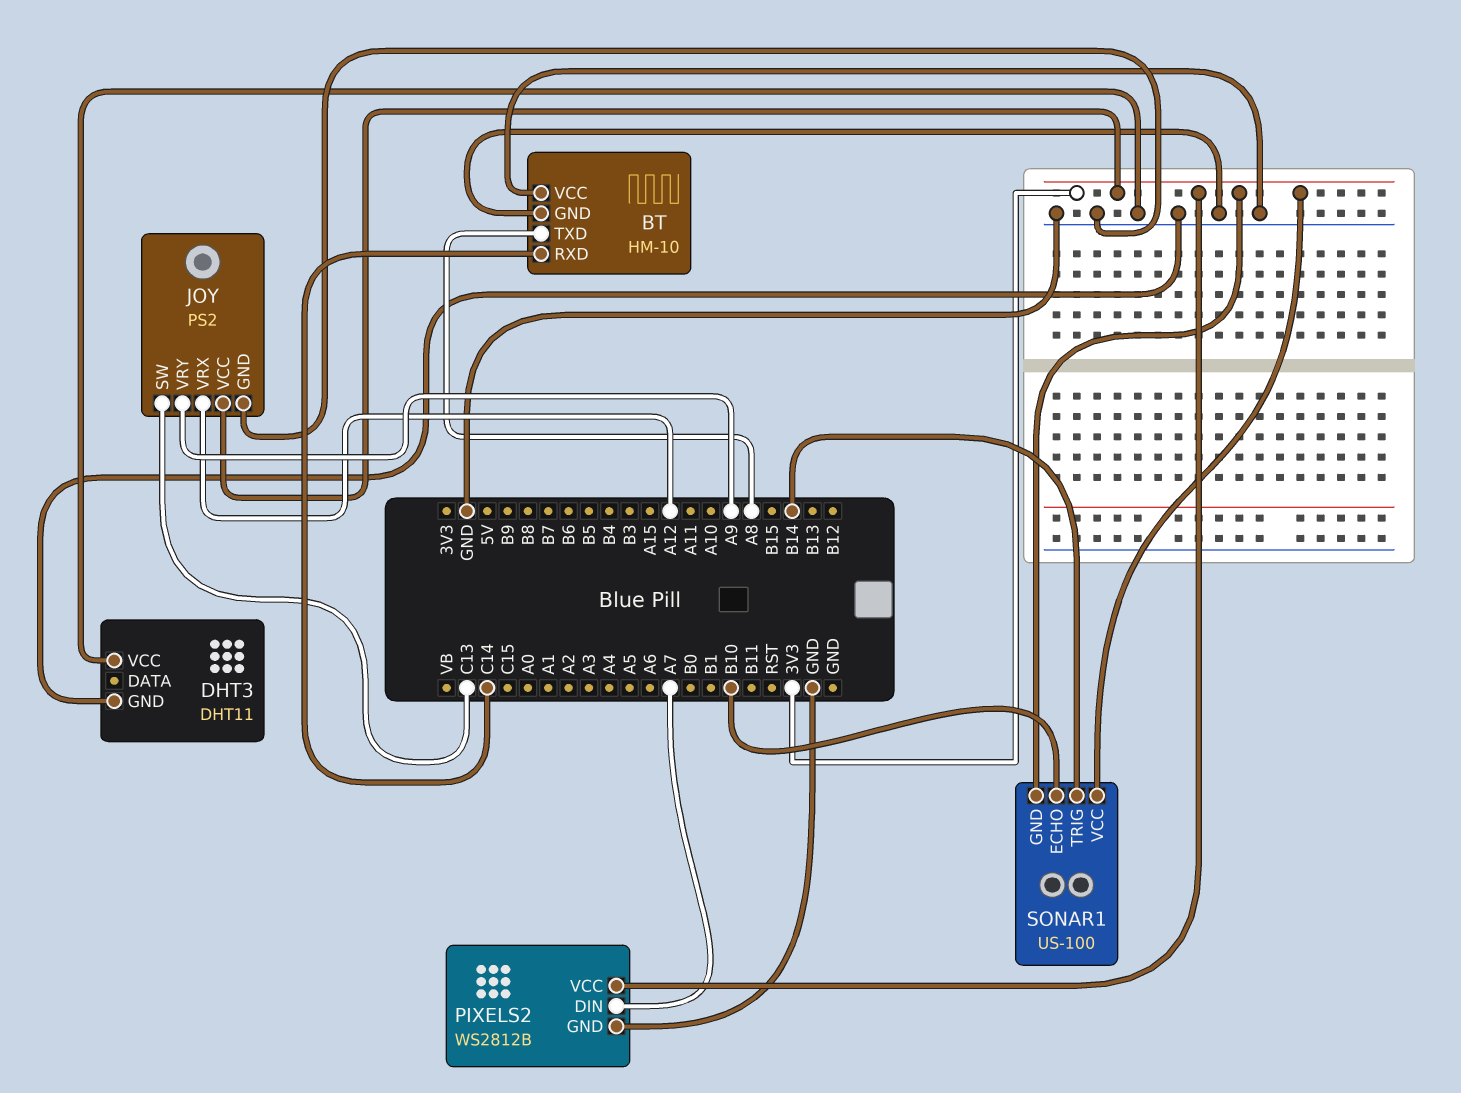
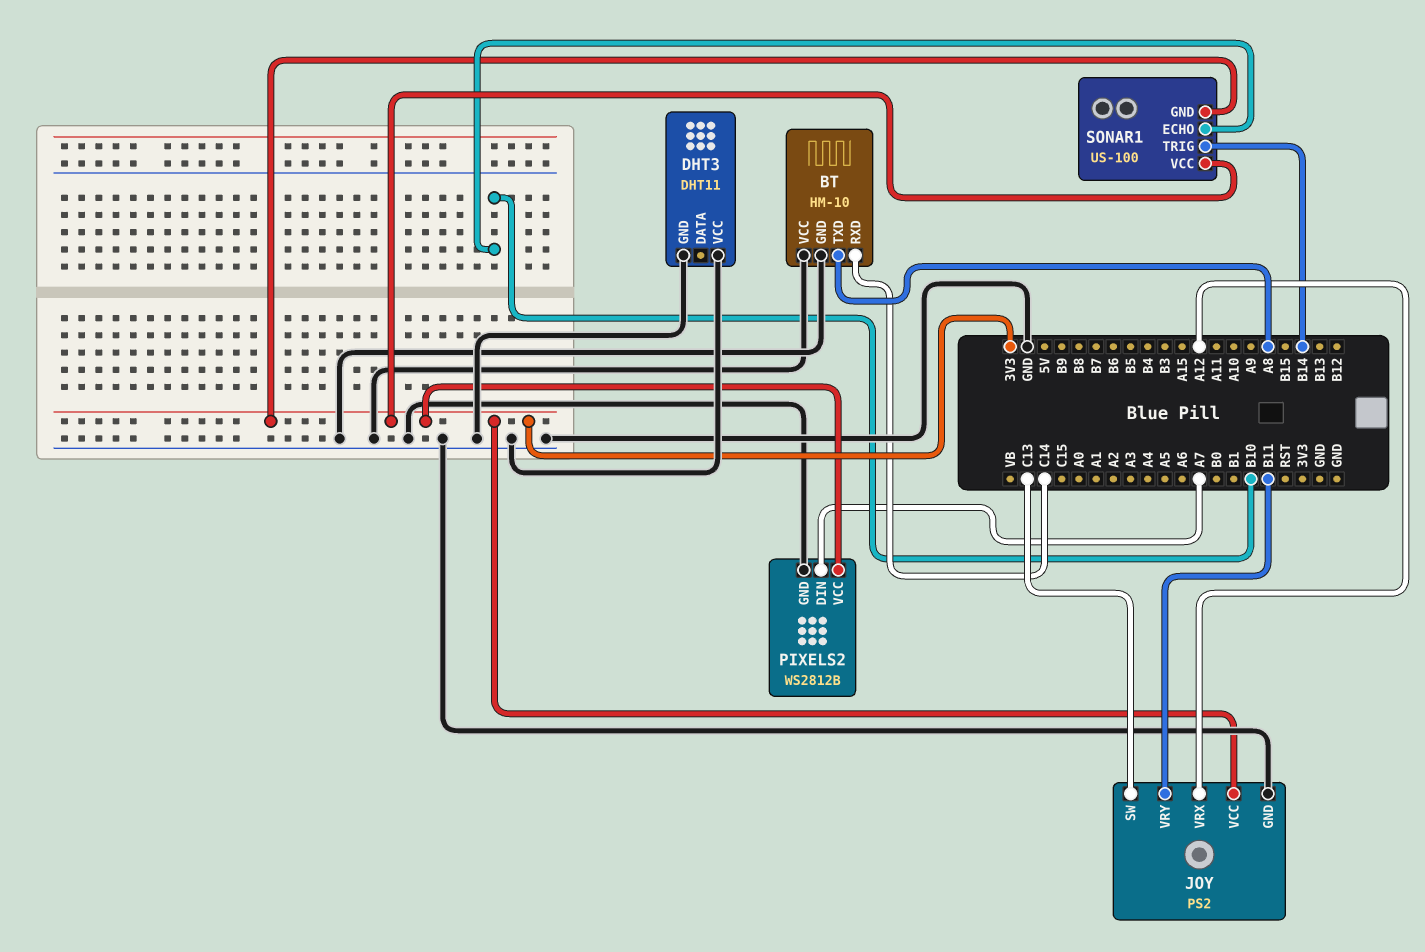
JOY pin VRY: A9 -> B11

